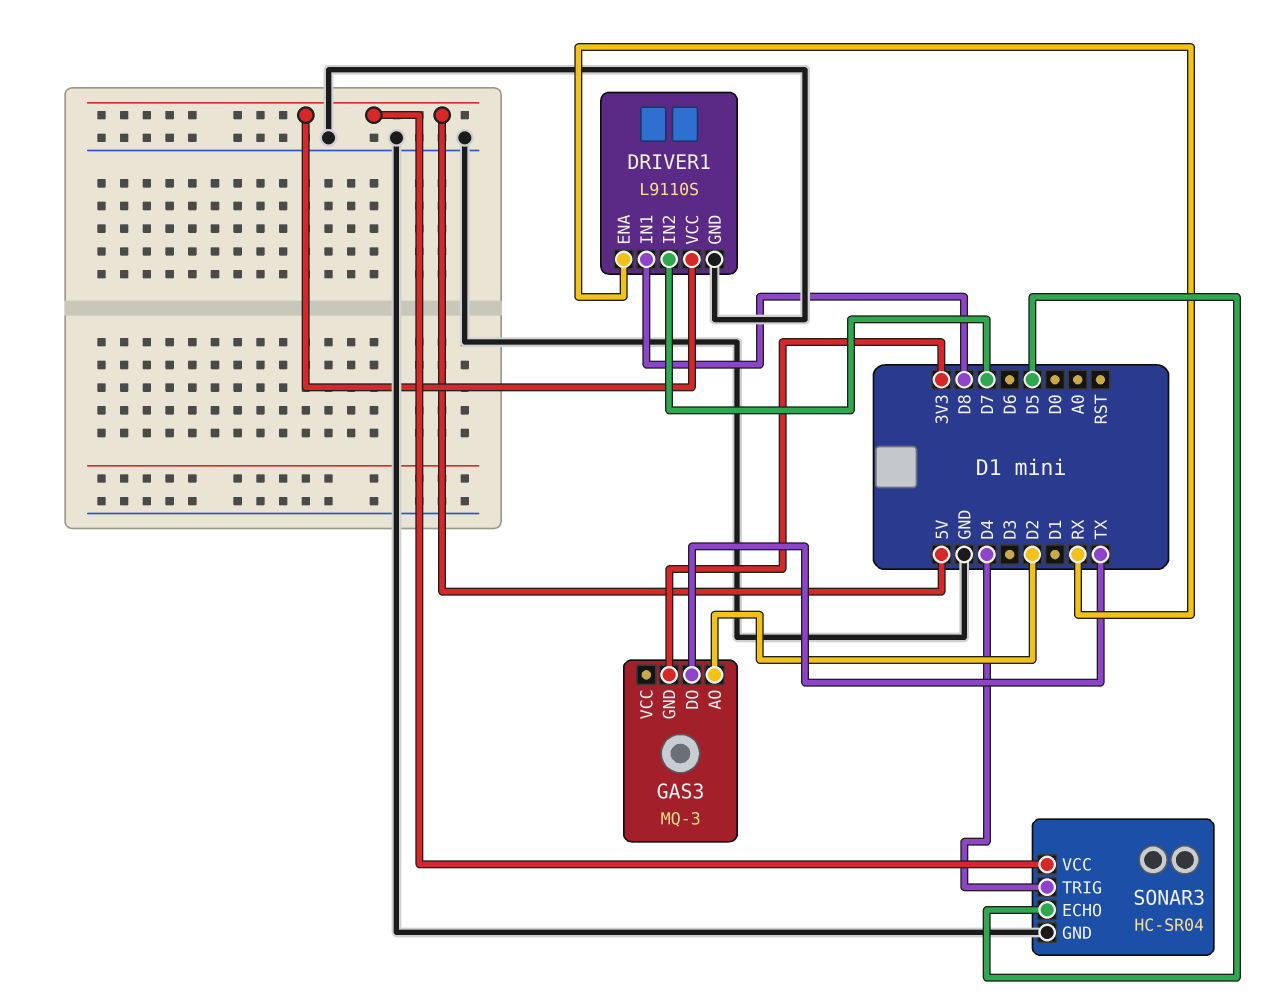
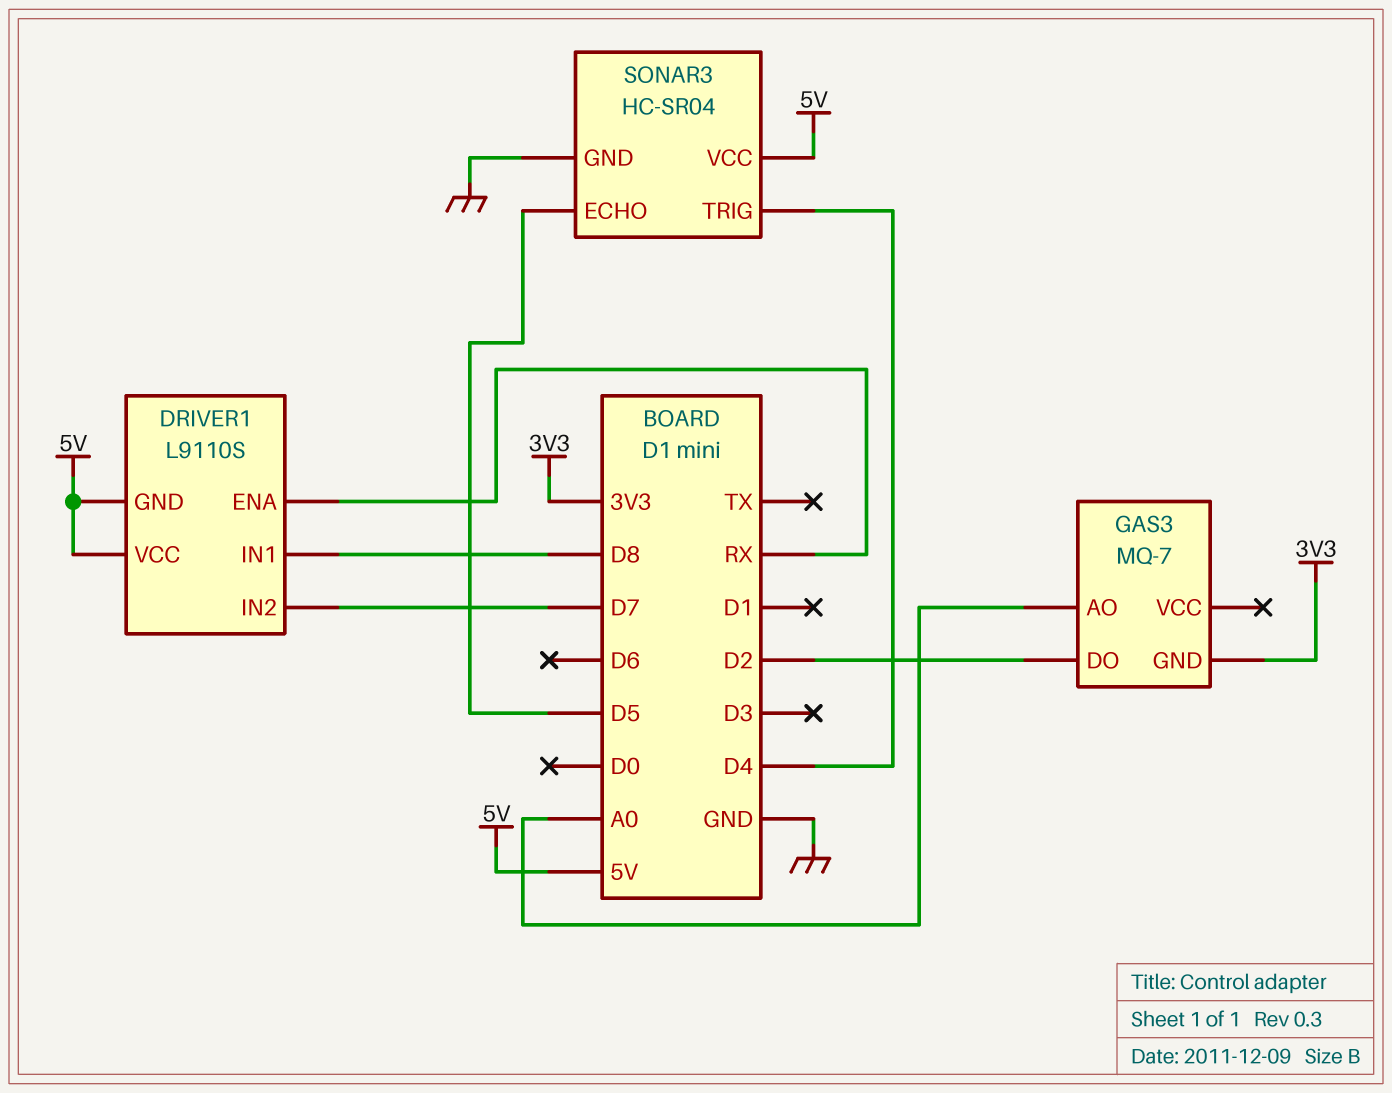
DRIVER1 pin GND: GND -> 5V
GAS3: MQ-3 -> MQ-7
GAS3 pin AO: D2 -> A0
GAS3 pin DO: TX -> D2

